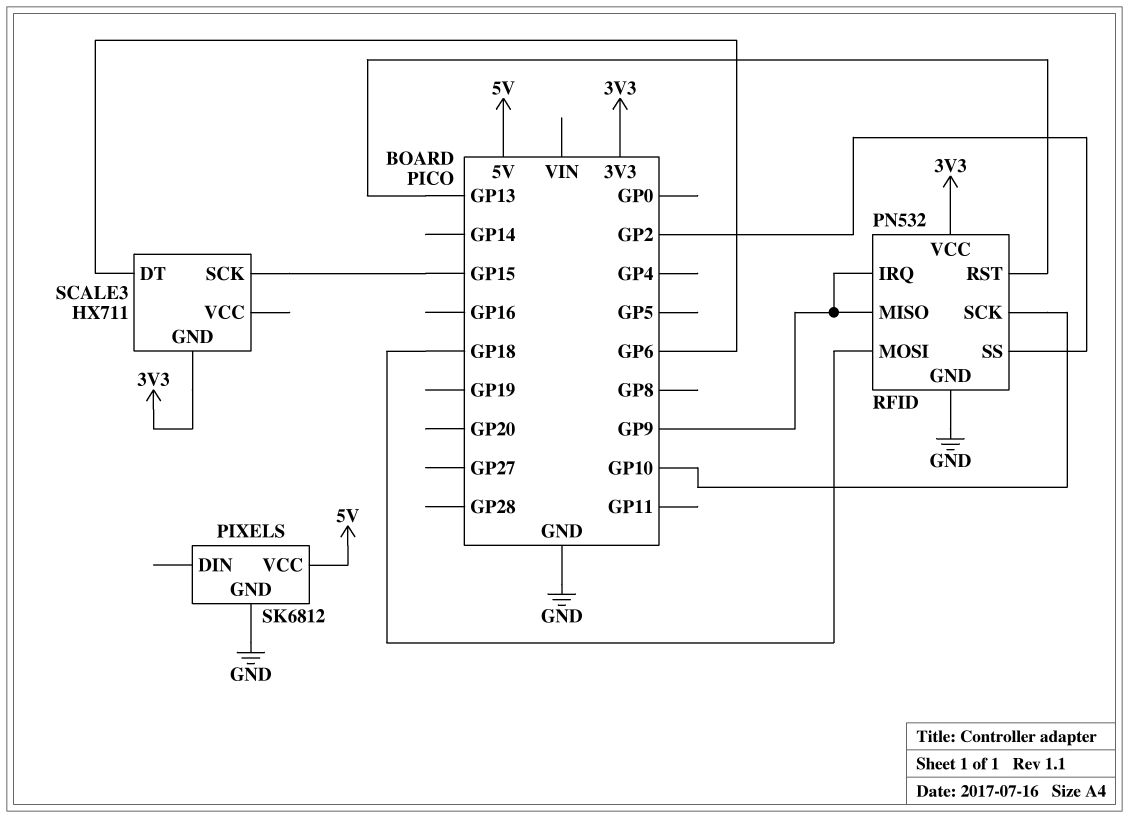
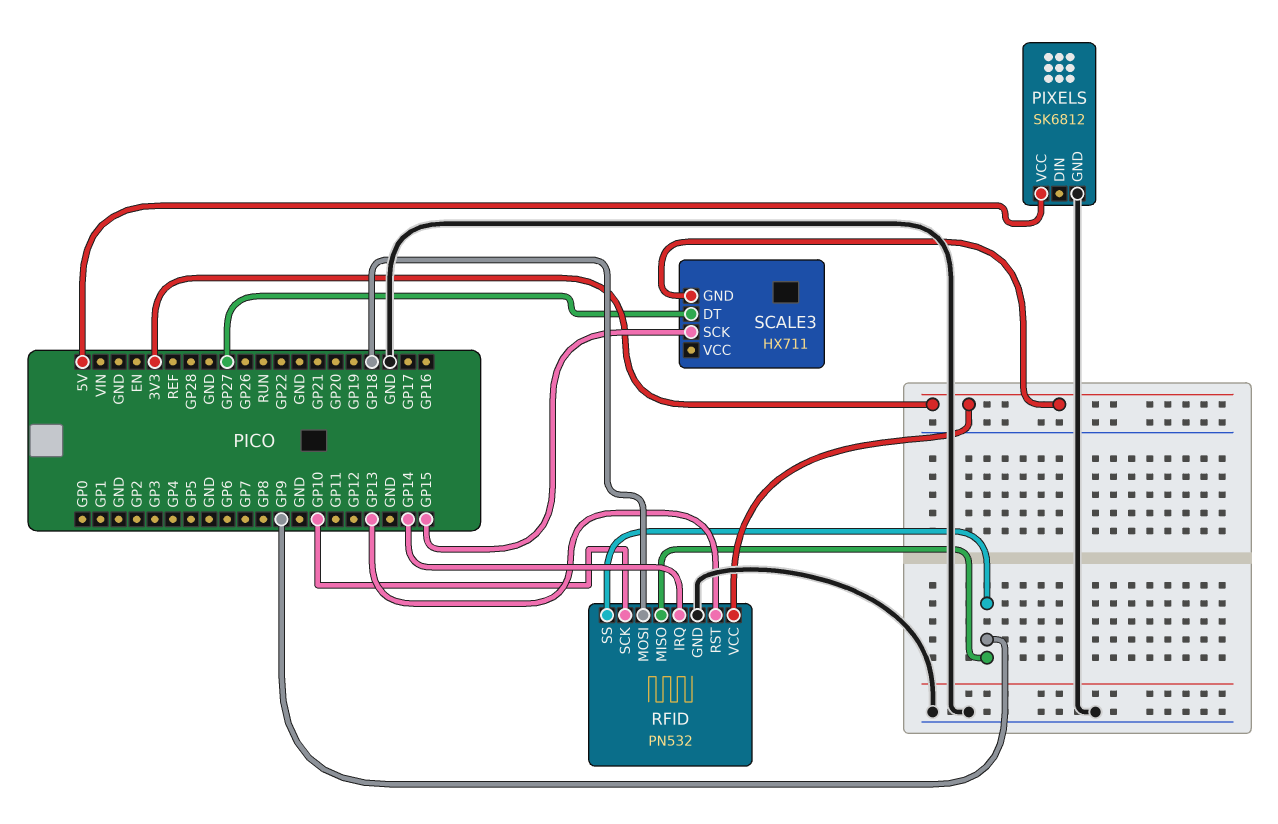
RFID pin IRQ: GP9 -> GP14
RFID pin SS: GP2 -> GP9
SCALE3 pin DT: GP6 -> GP27

